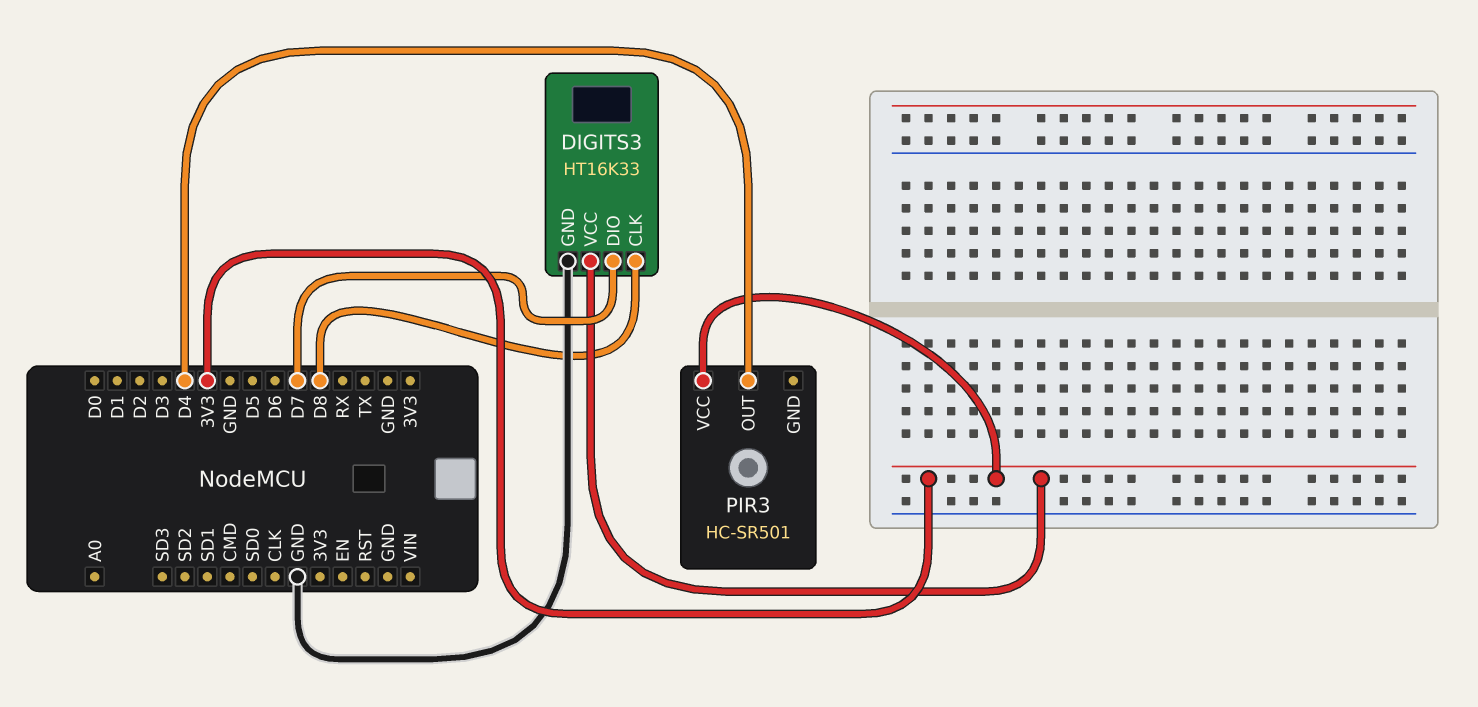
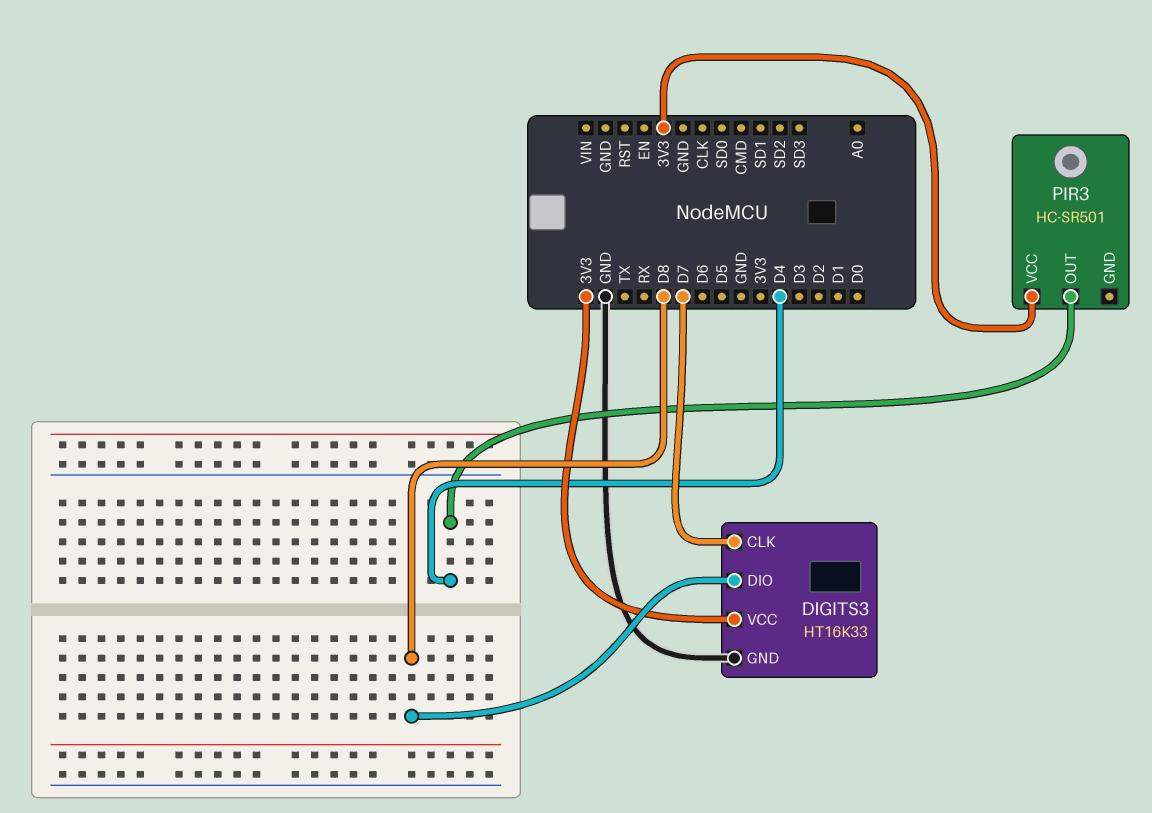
DIGITS3 pin CLK: D8 -> D7
DIGITS3 pin DIO: D7 -> D8

